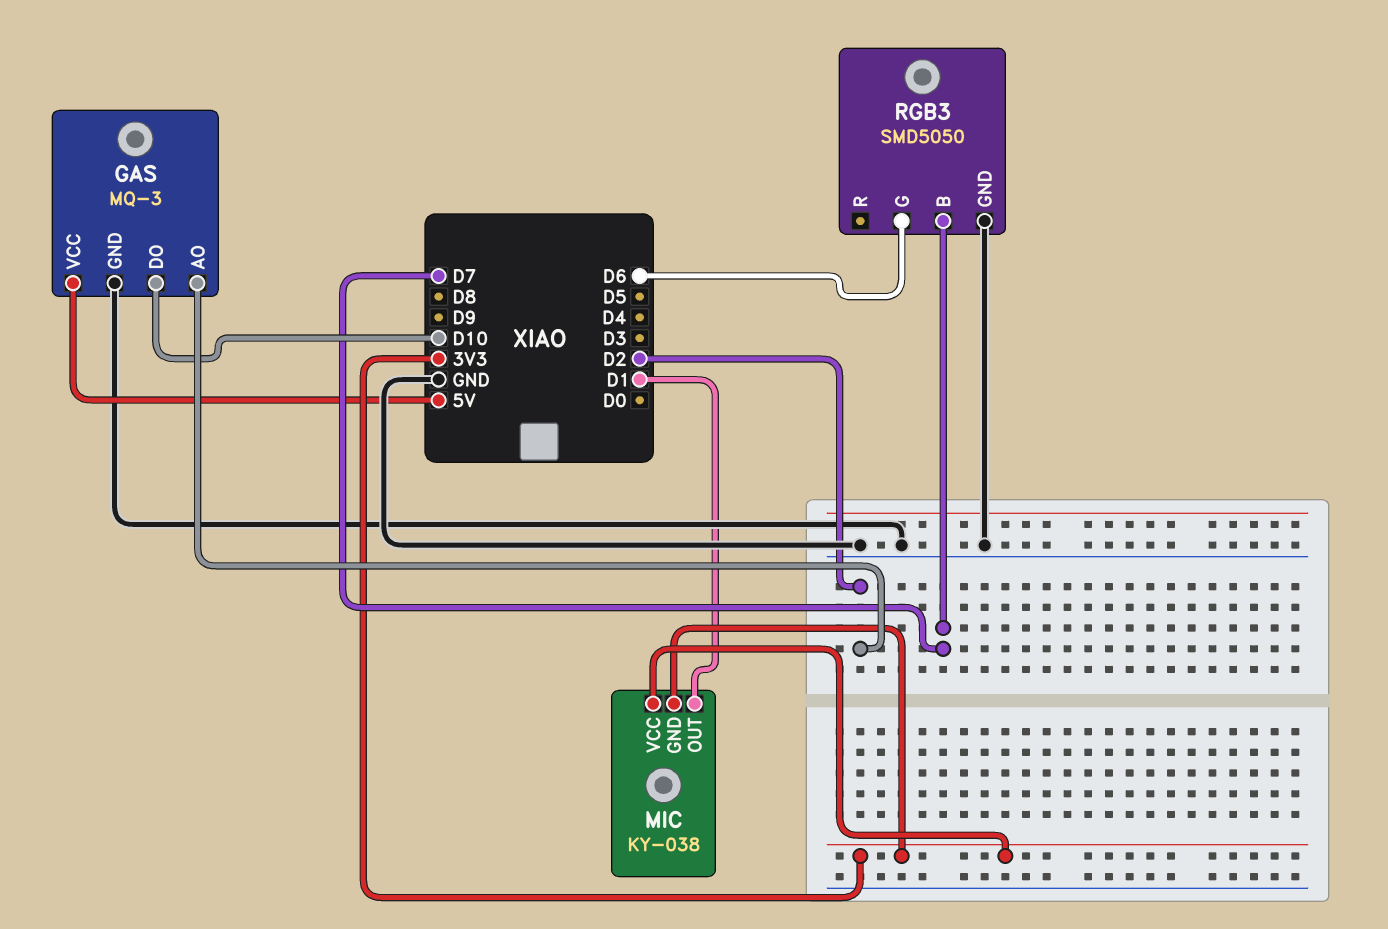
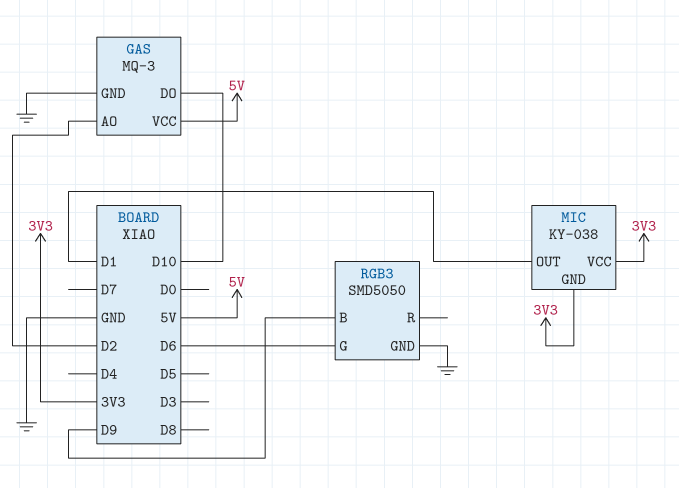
RGB3 pin B: D7 -> D9

